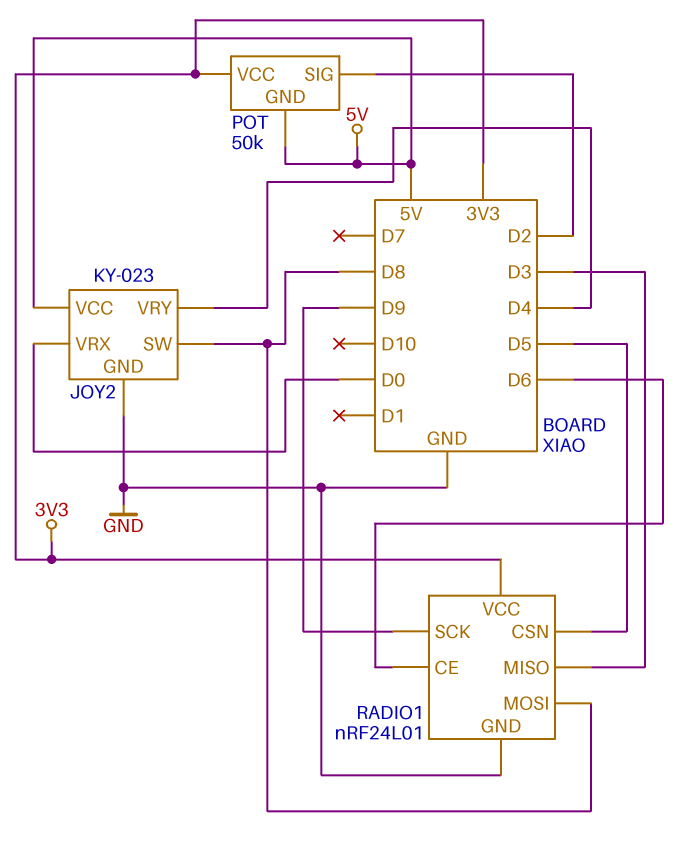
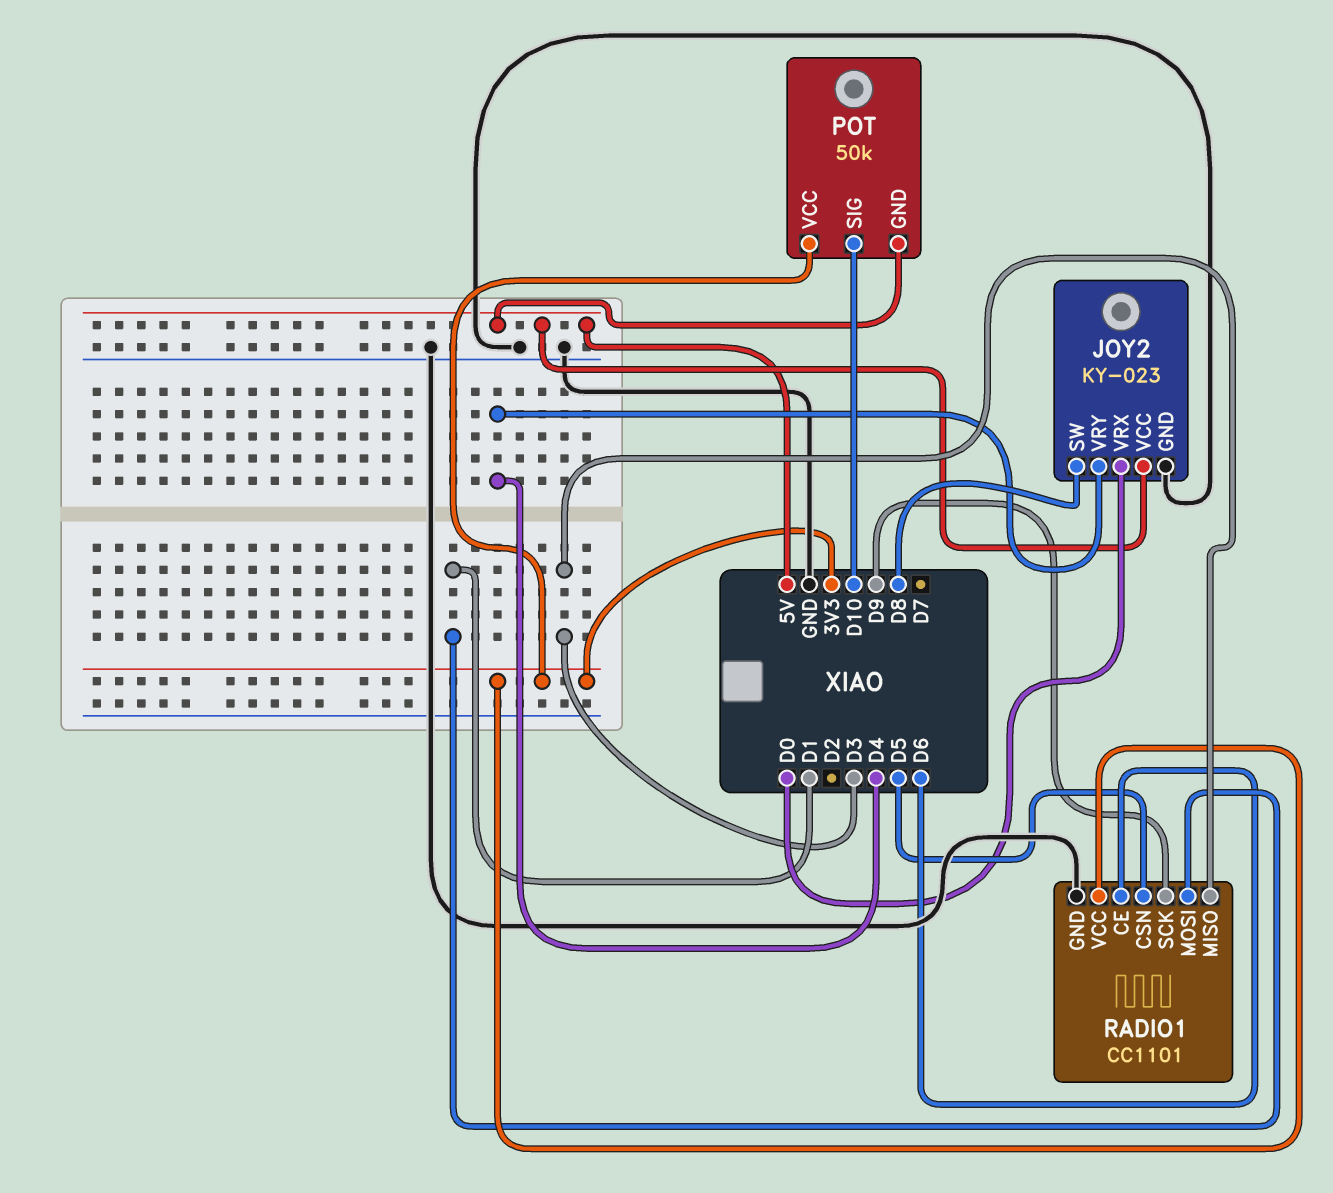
POT pin SIG: D2 -> D10
RADIO1: nRF24L01 -> CC1101
RADIO1 pin MOSI: D8 -> D1

